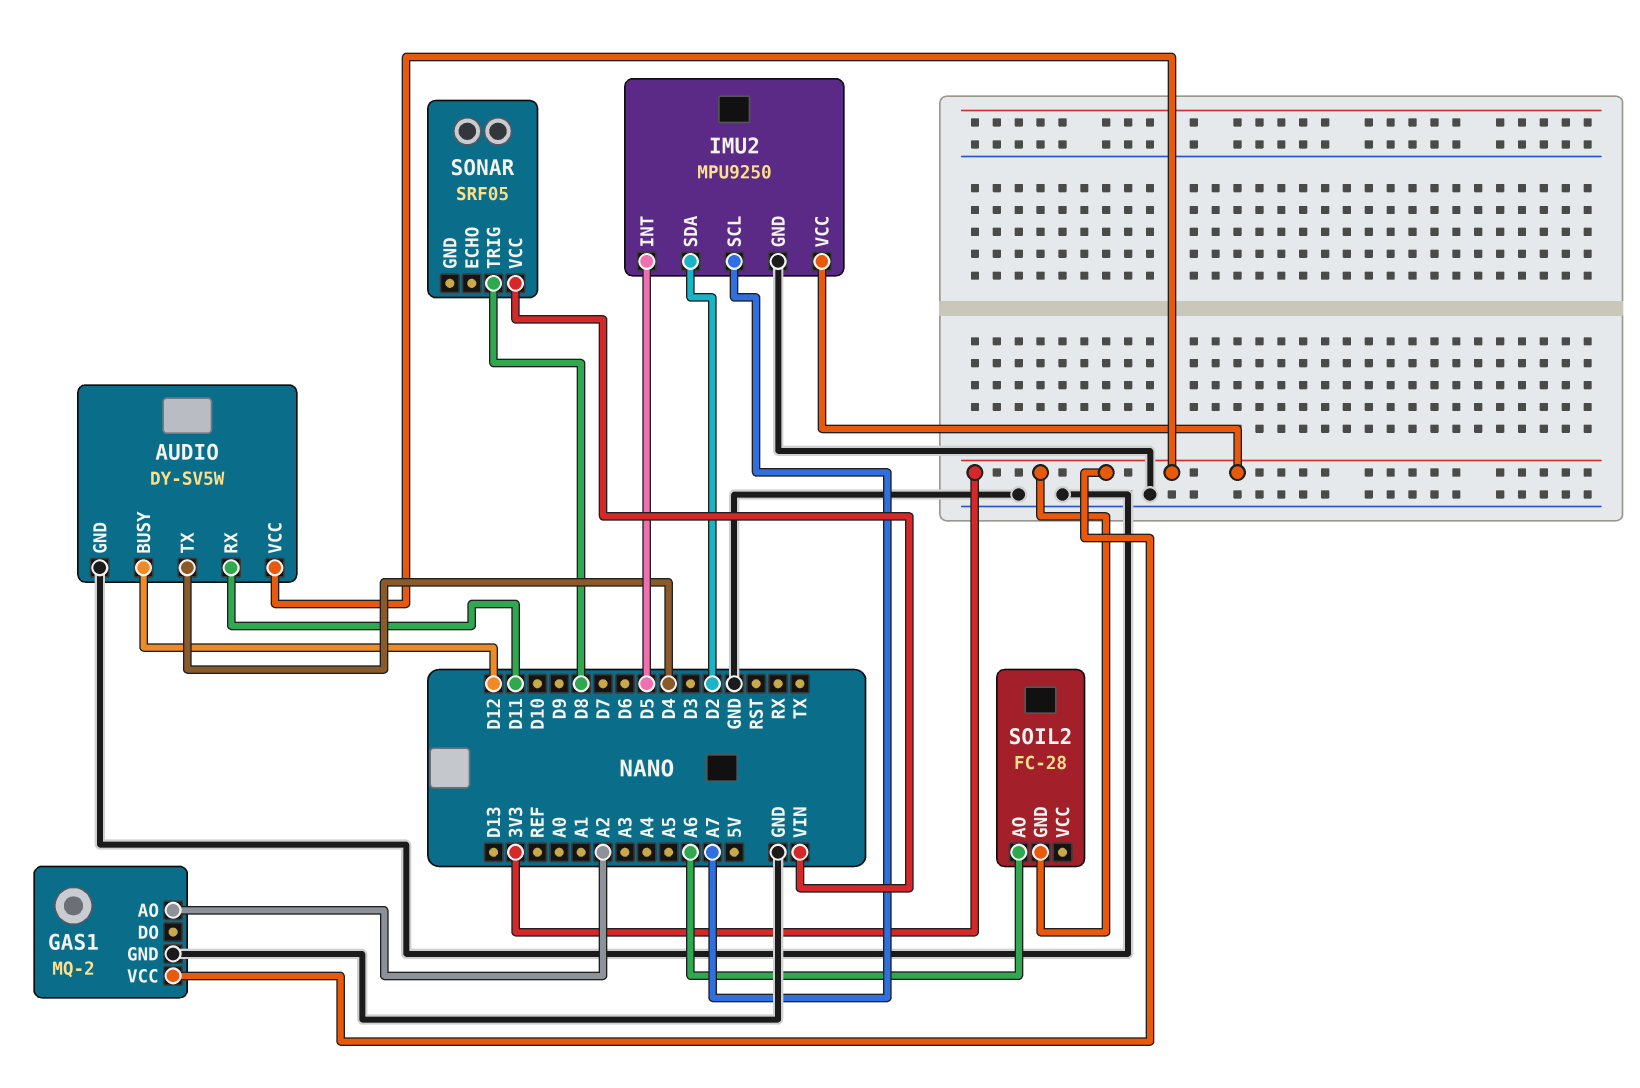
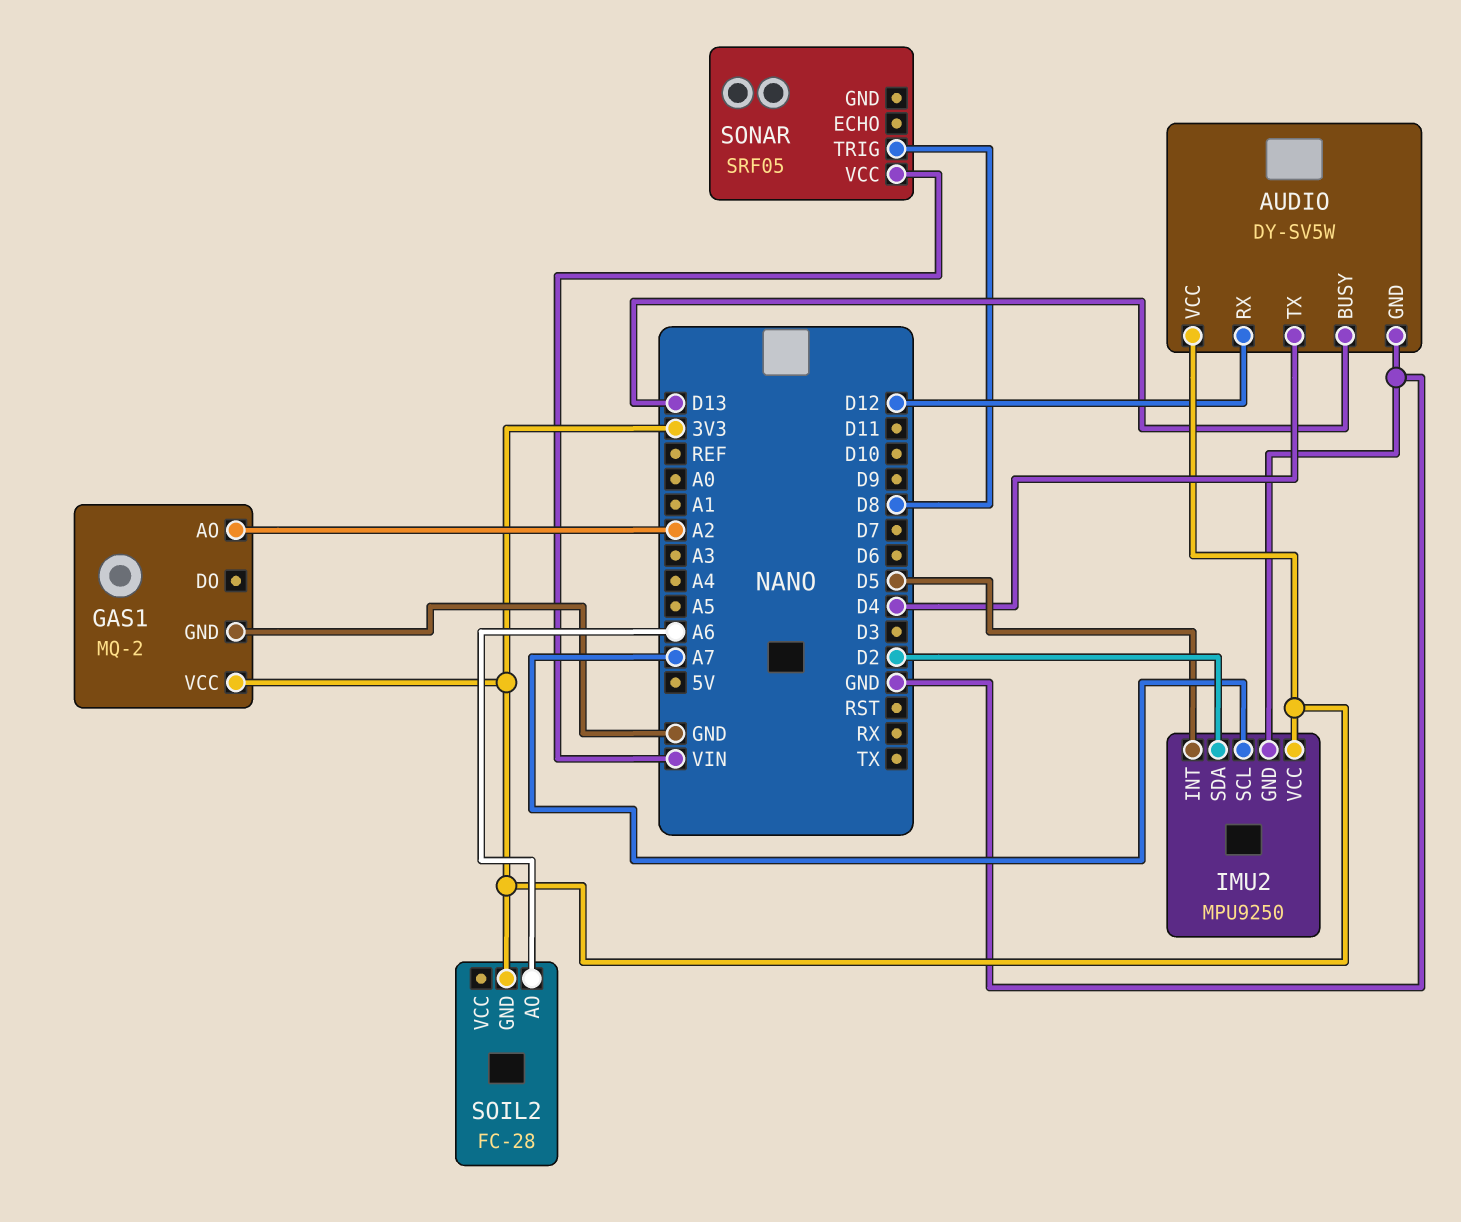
AUDIO pin BUSY: D12 -> D13
AUDIO pin RX: D11 -> D12

